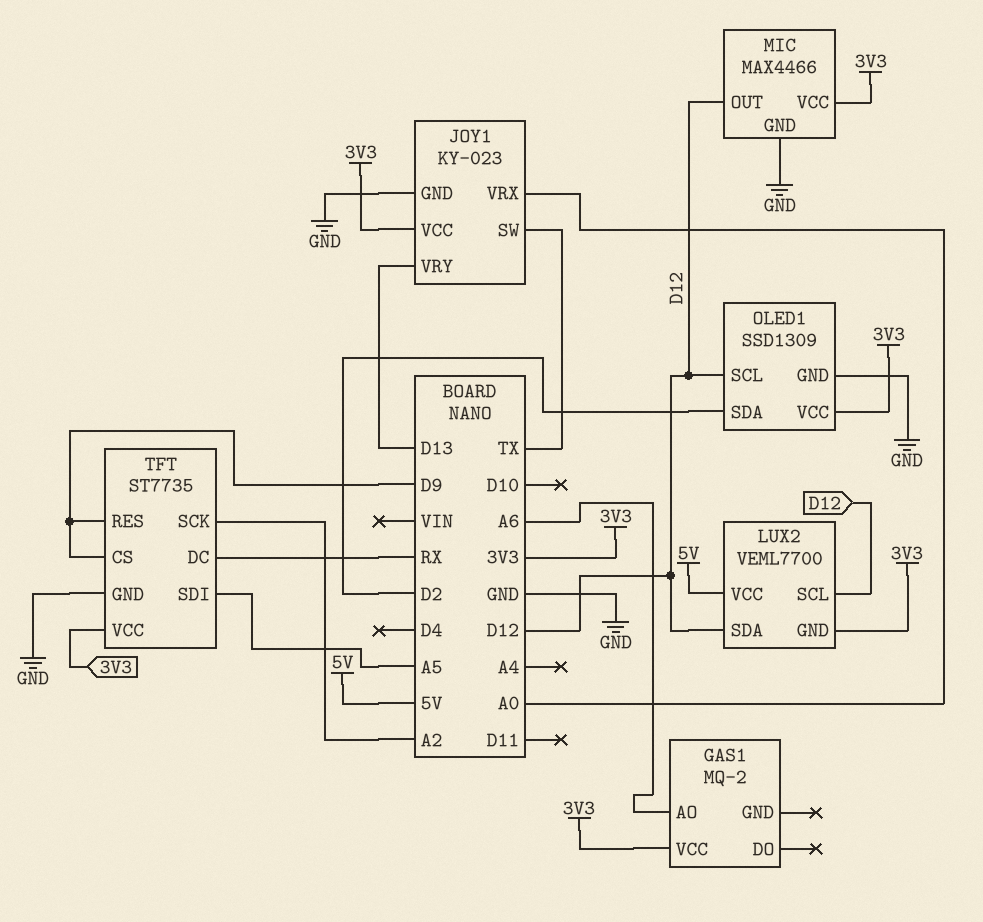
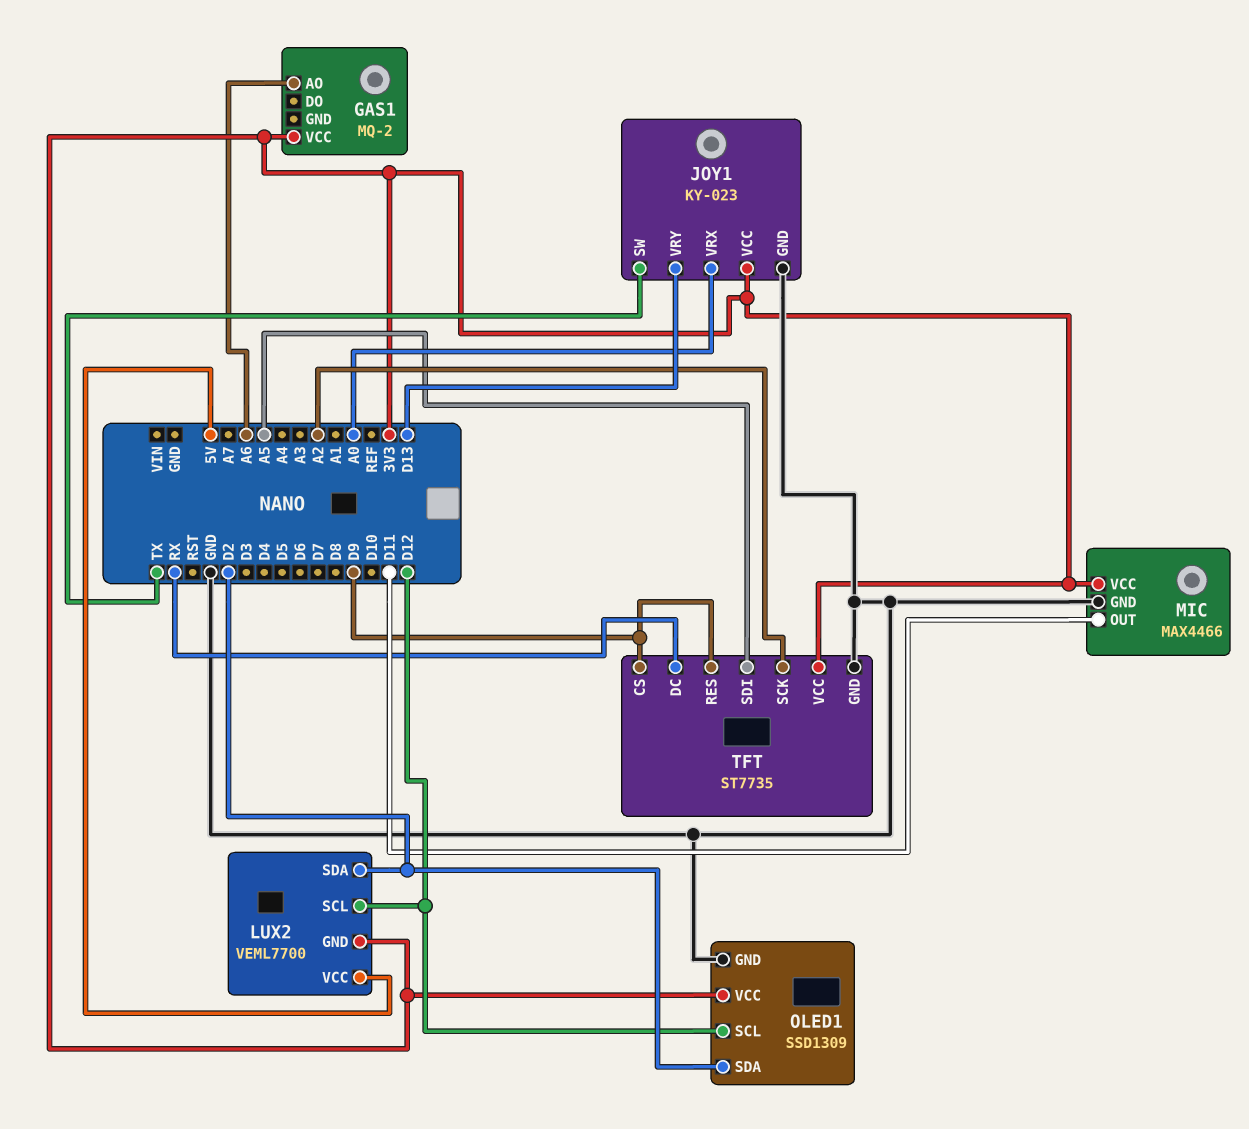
LUX2 pin SDA: D12 -> D2
MIC pin OUT: D12 -> D11

